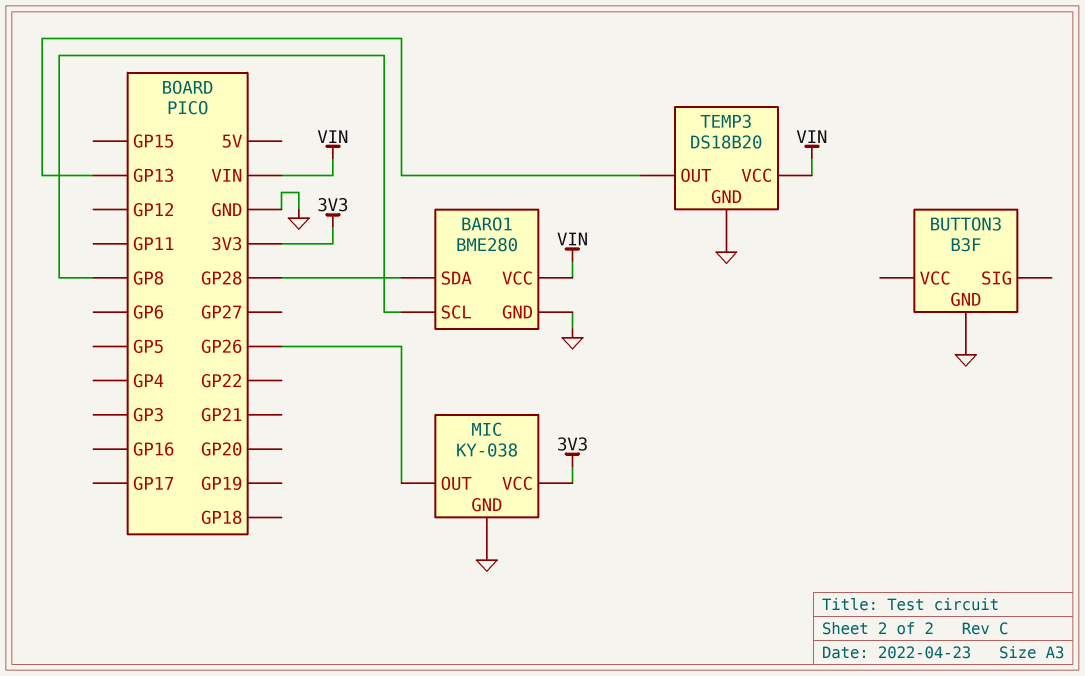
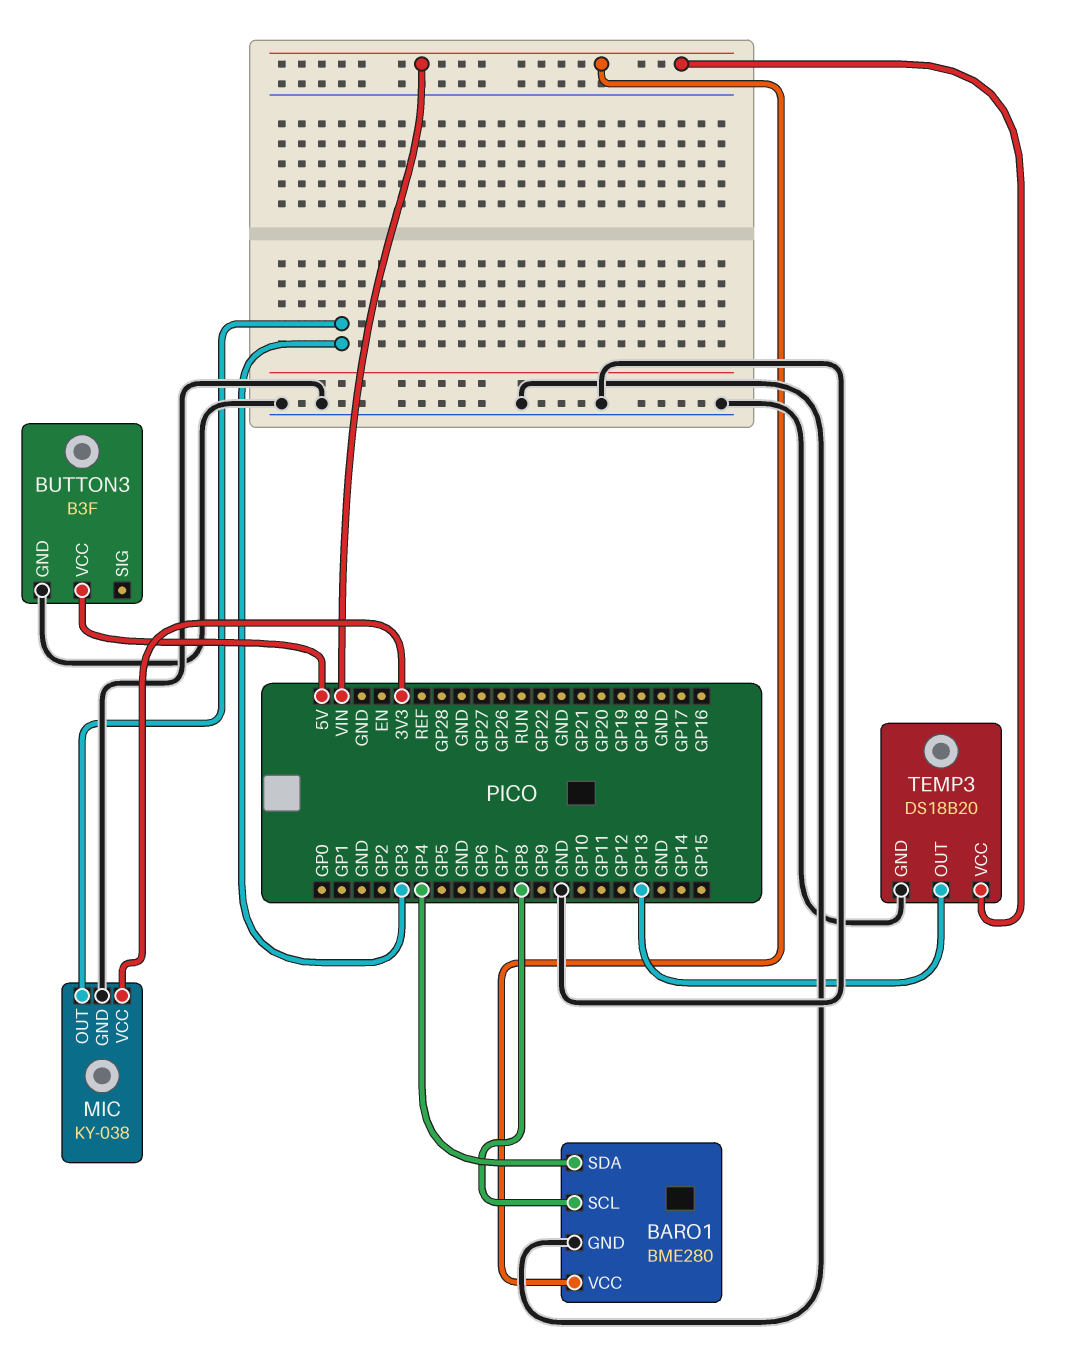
BARO1 pin SDA: GP28 -> GP4
BUTTON3 pin VCC: none -> 5V
MIC pin OUT: GP26 -> GP3

